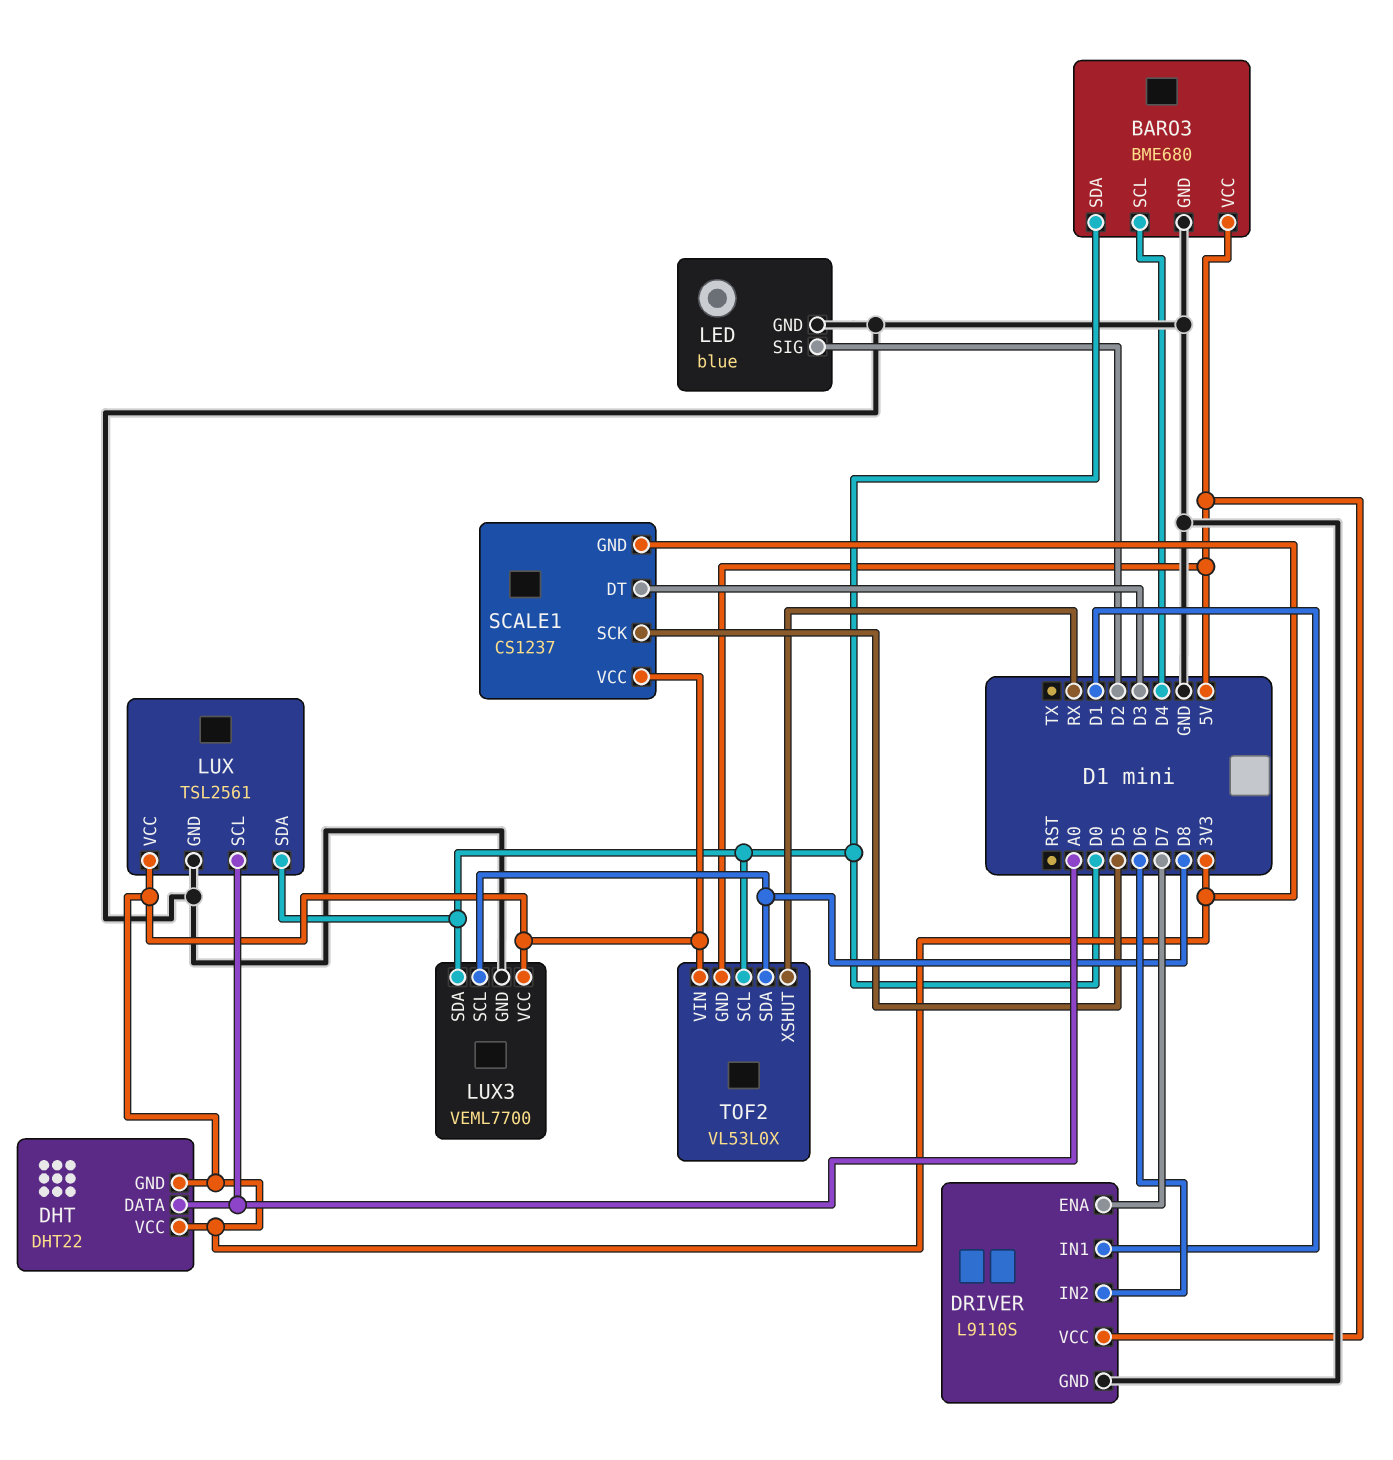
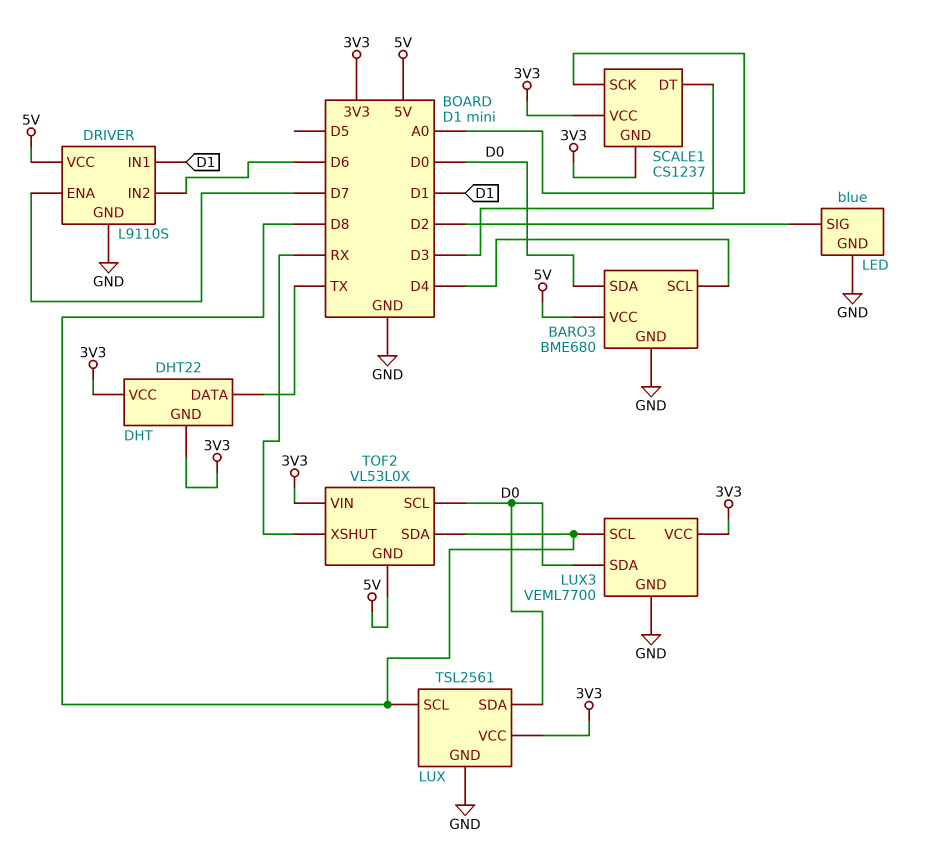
DHT pin DATA: A0 -> TX
LUX pin SCL: A0 -> D8
SCALE1 pin SCK: D5 -> A0

